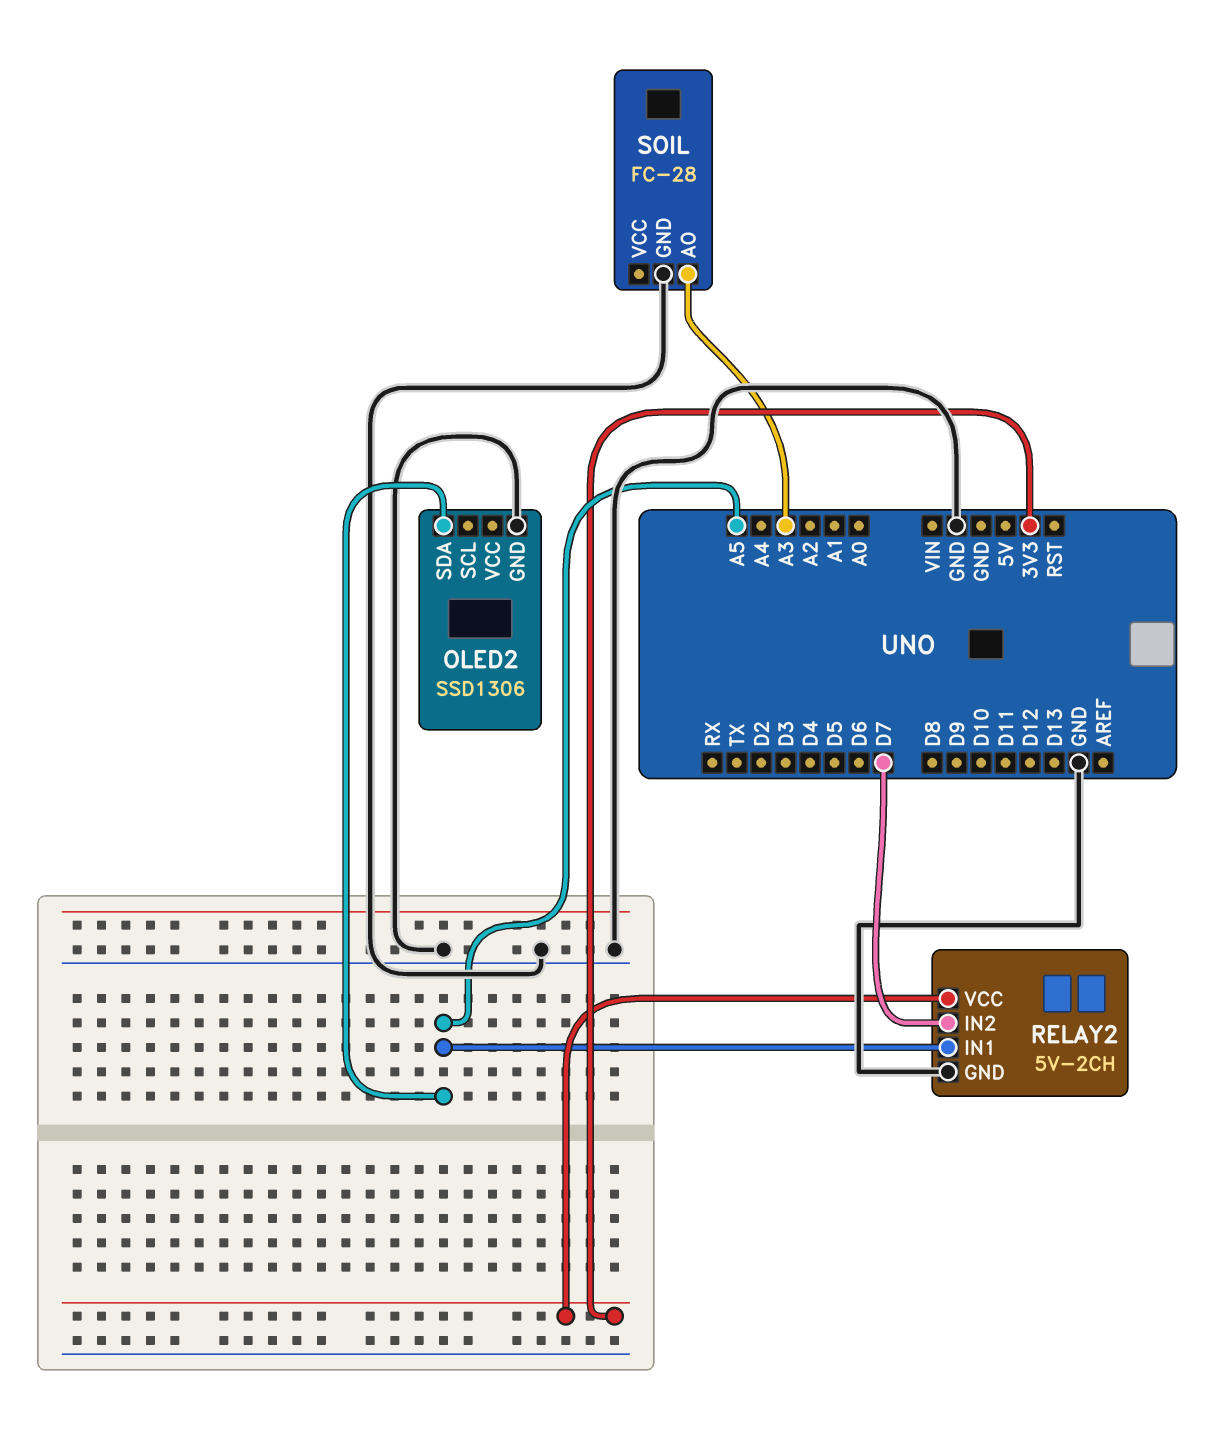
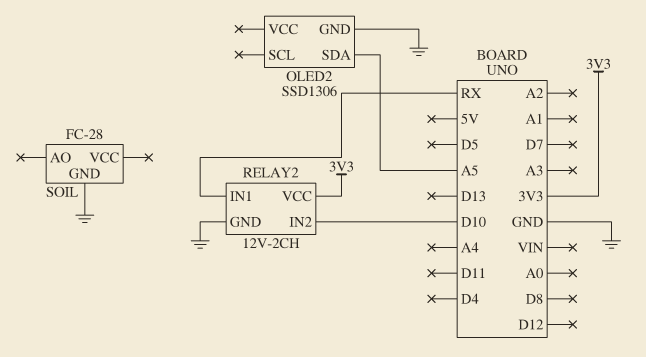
RELAY2: 5V-2CH -> 12V-2CH
RELAY2 pin IN1: A5 -> RX
RELAY2 pin IN2: D7 -> D10
SOIL pin AO: A3 -> none

